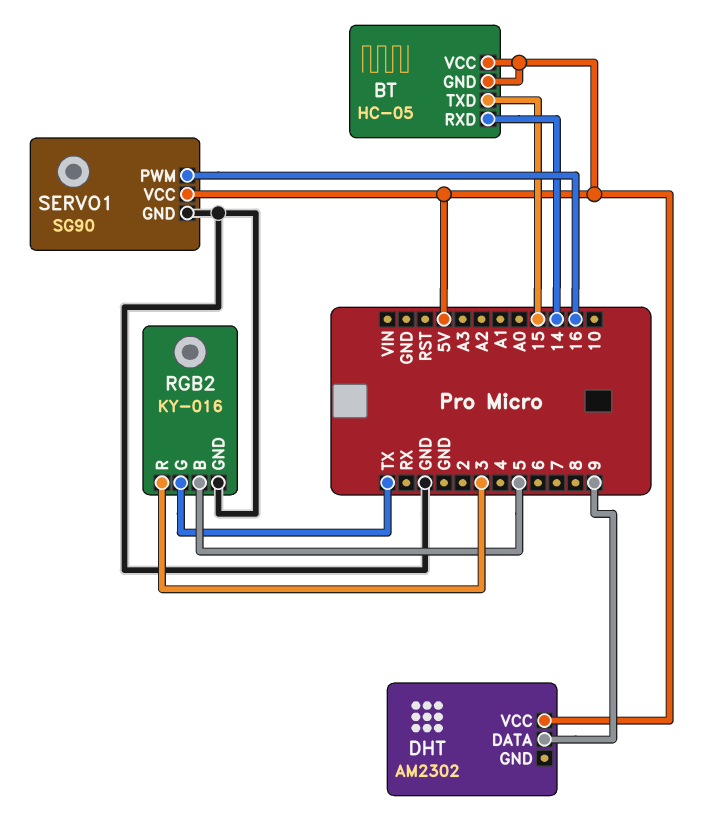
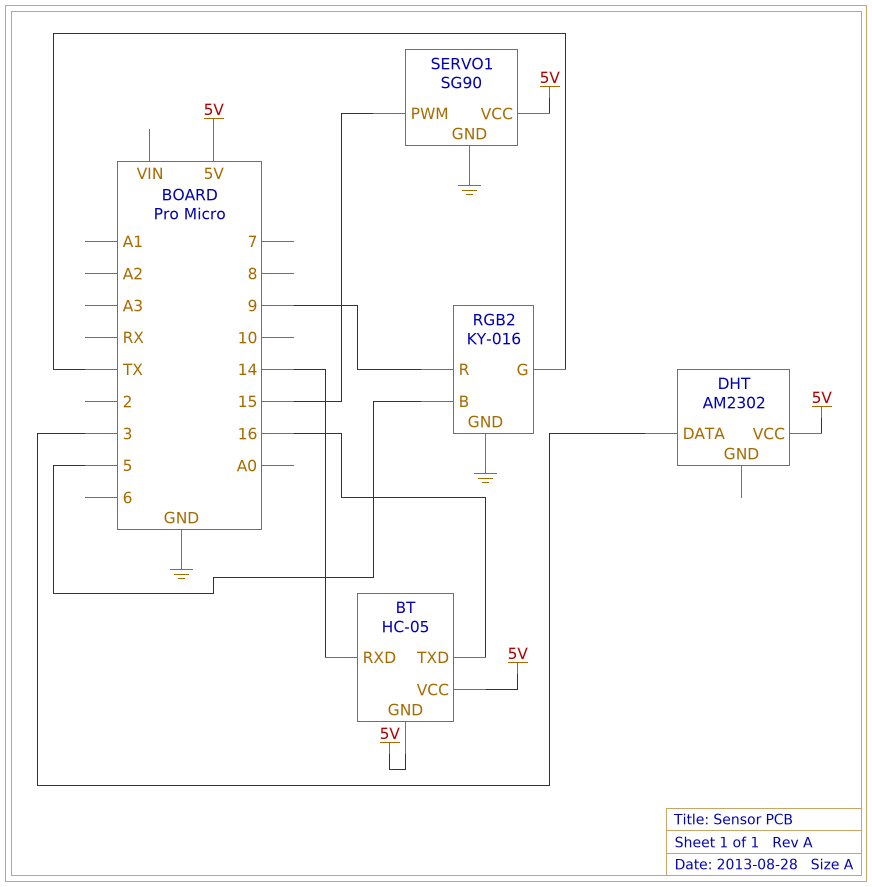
BT pin TXD: 15 -> 16
DHT pin DATA: 9 -> 3
RGB2 pin R: 3 -> 9
SERVO1 pin PWM: 16 -> 15

